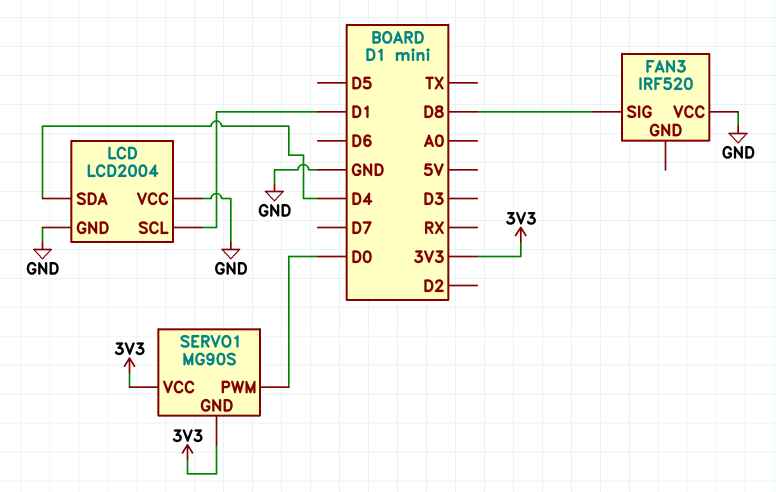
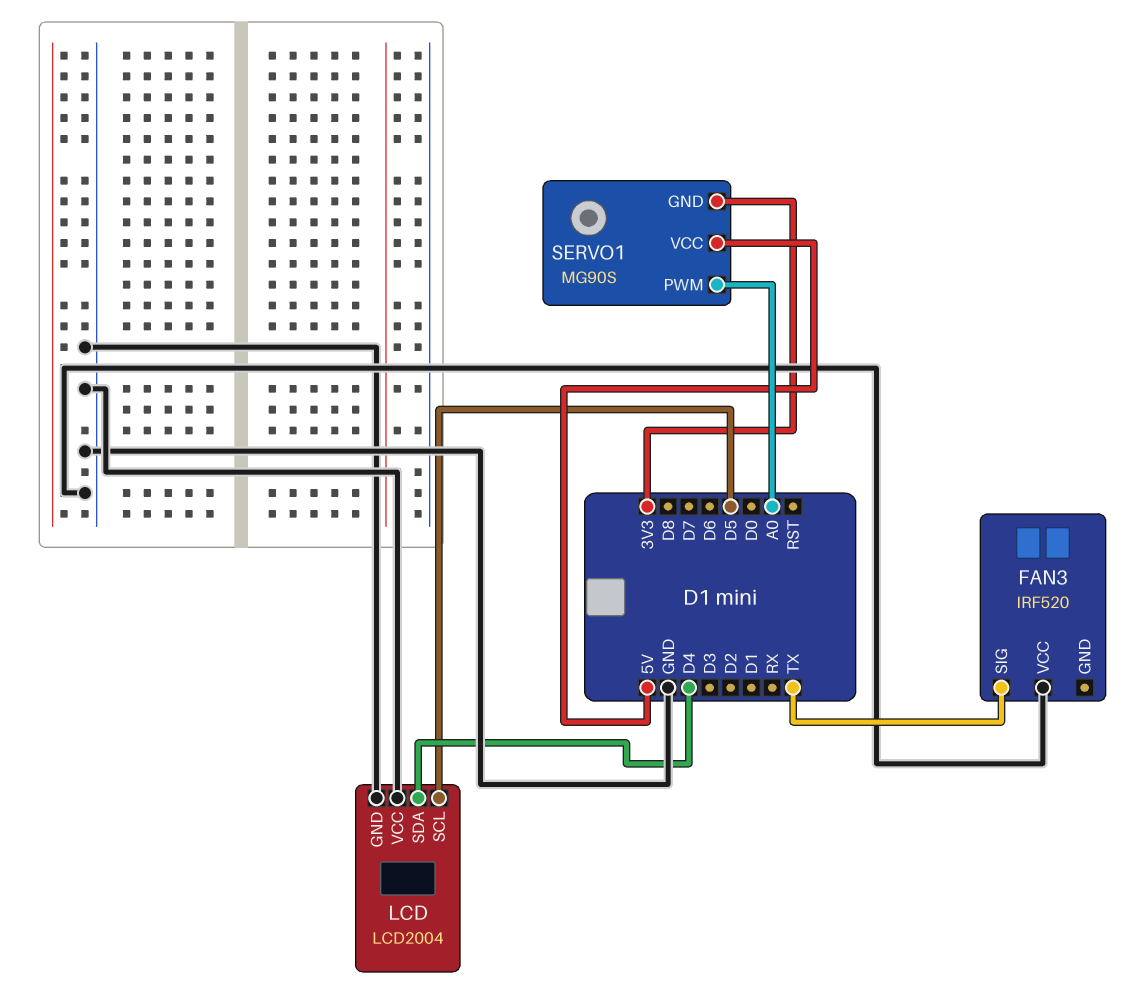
FAN3 pin SIG: D8 -> TX
LCD pin SCL: D1 -> D5
SERVO1 pin PWM: D0 -> A0
SERVO1 pin VCC: 3V3 -> 5V

